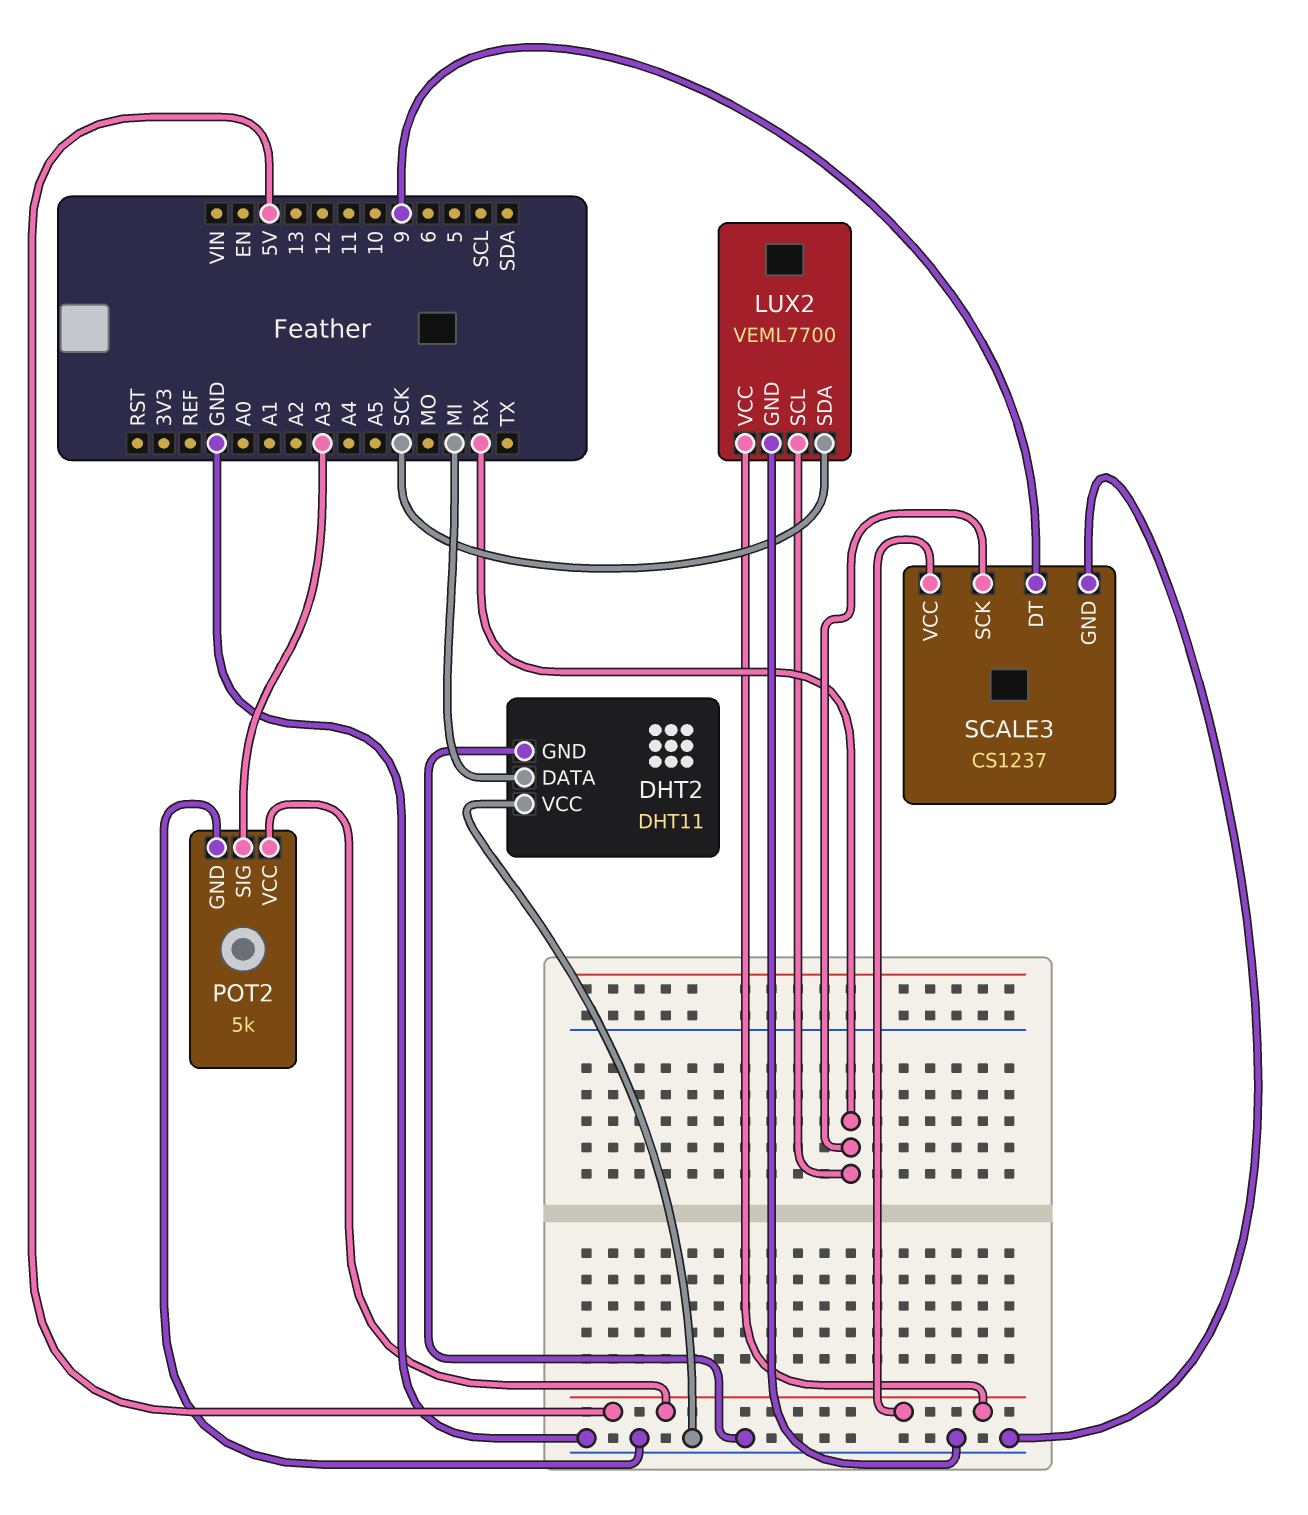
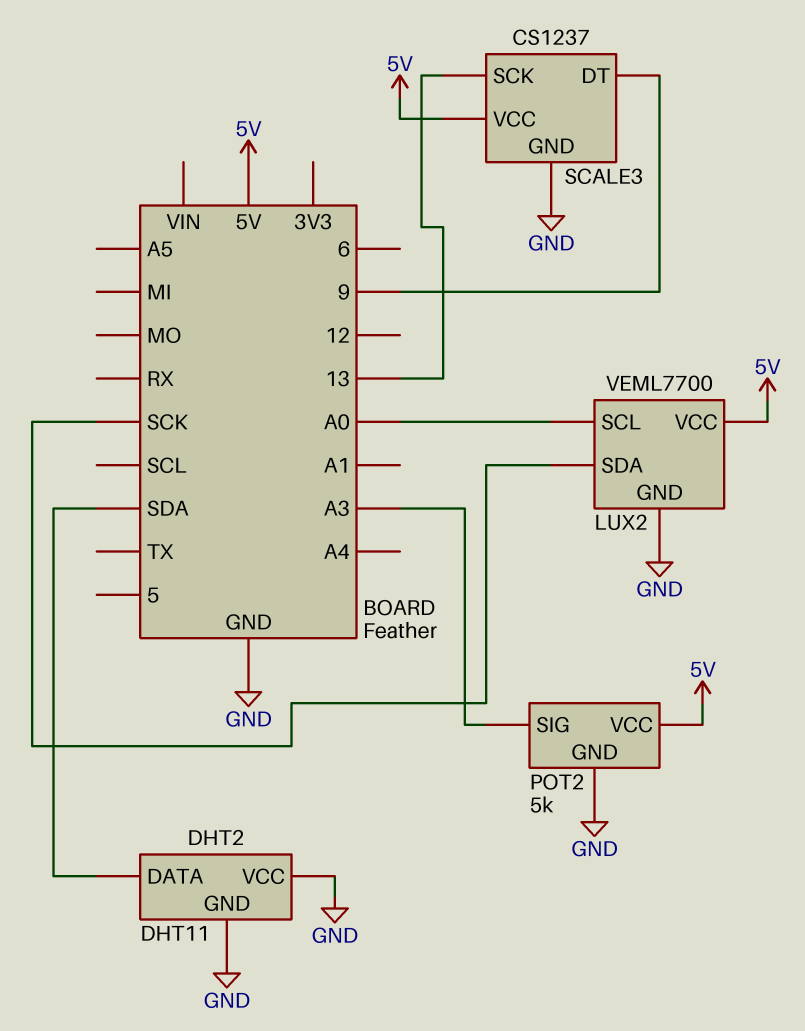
DHT2 pin DATA: MI -> SDA
LUX2 pin SCL: RX -> A0
SCALE3 pin SCK: RX -> 13

